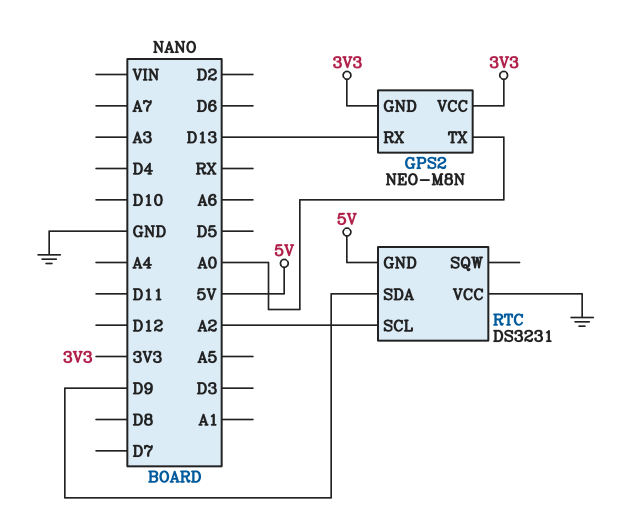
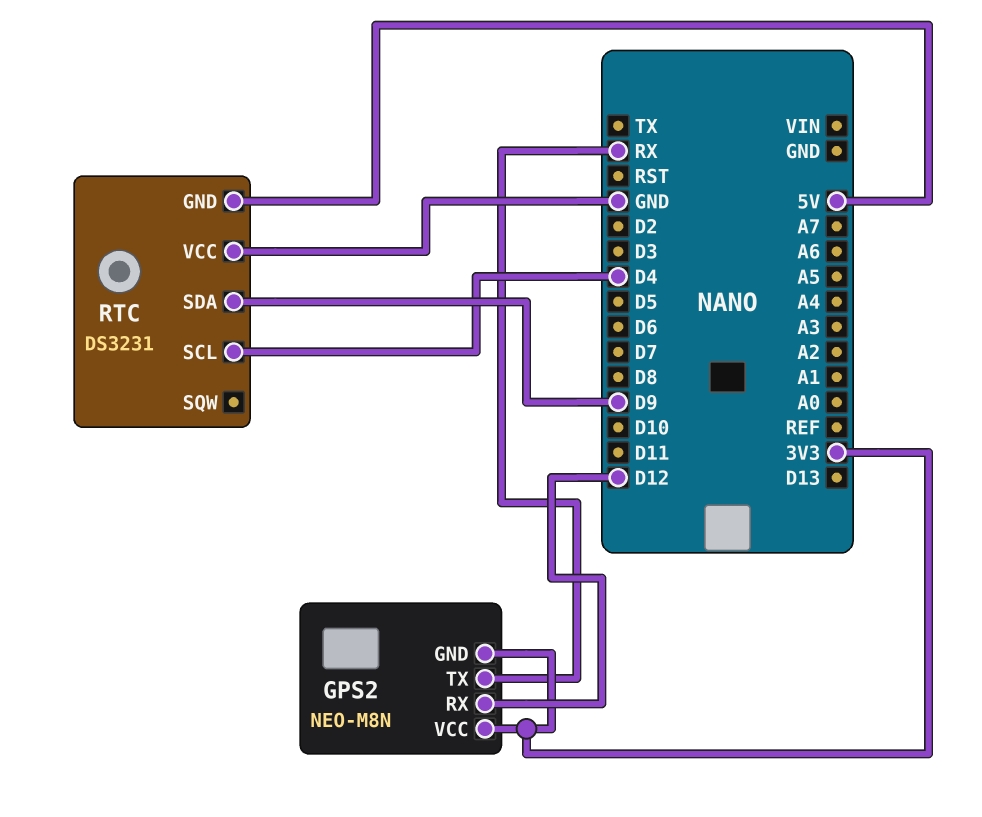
GPS2 pin RX: D13 -> D12
GPS2 pin TX: A0 -> RX
RTC pin SCL: A2 -> D4

